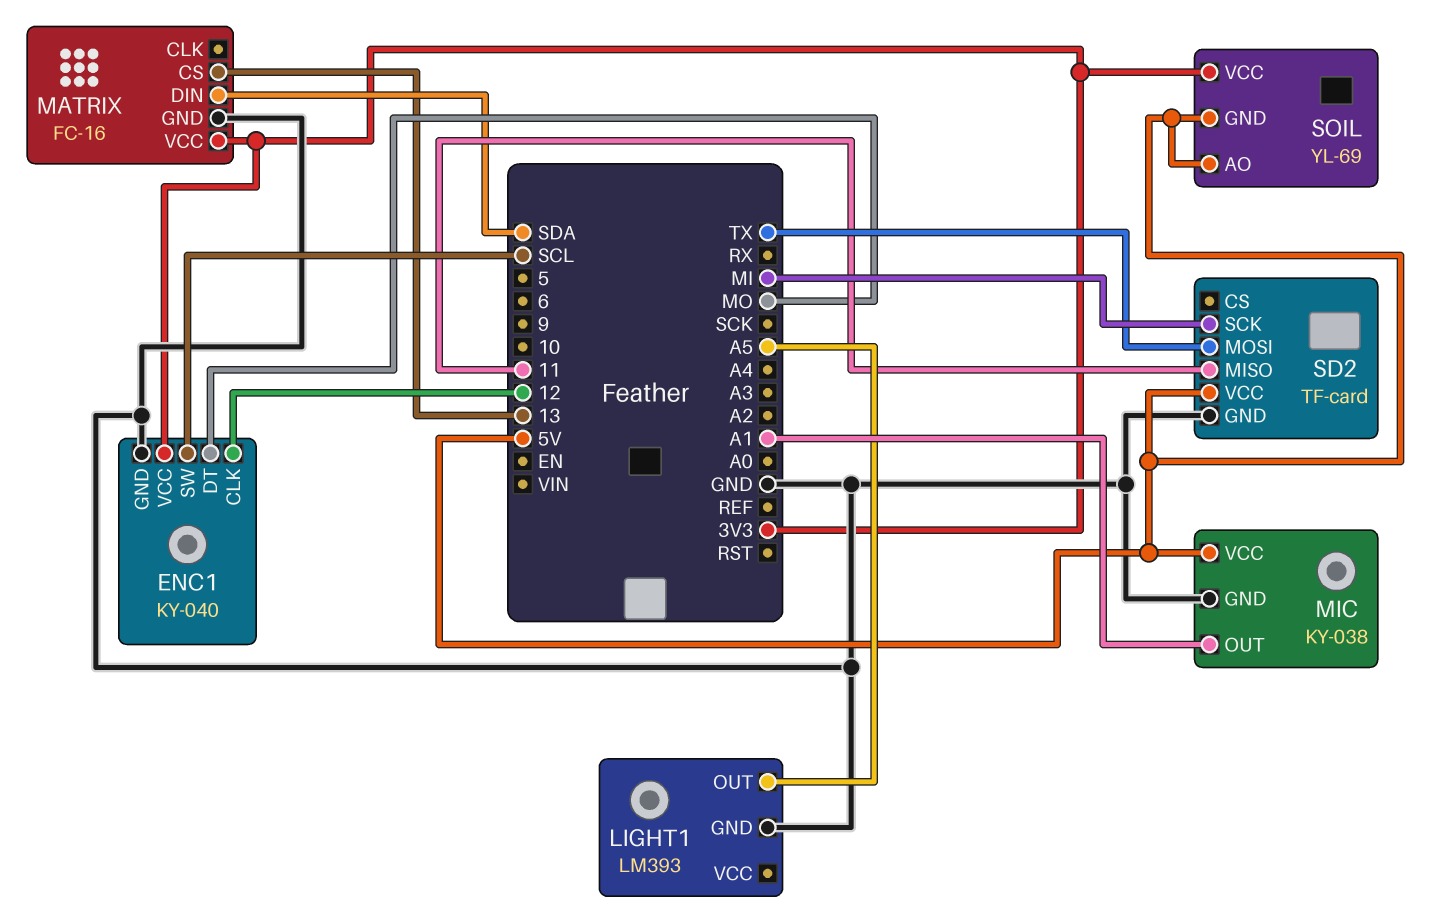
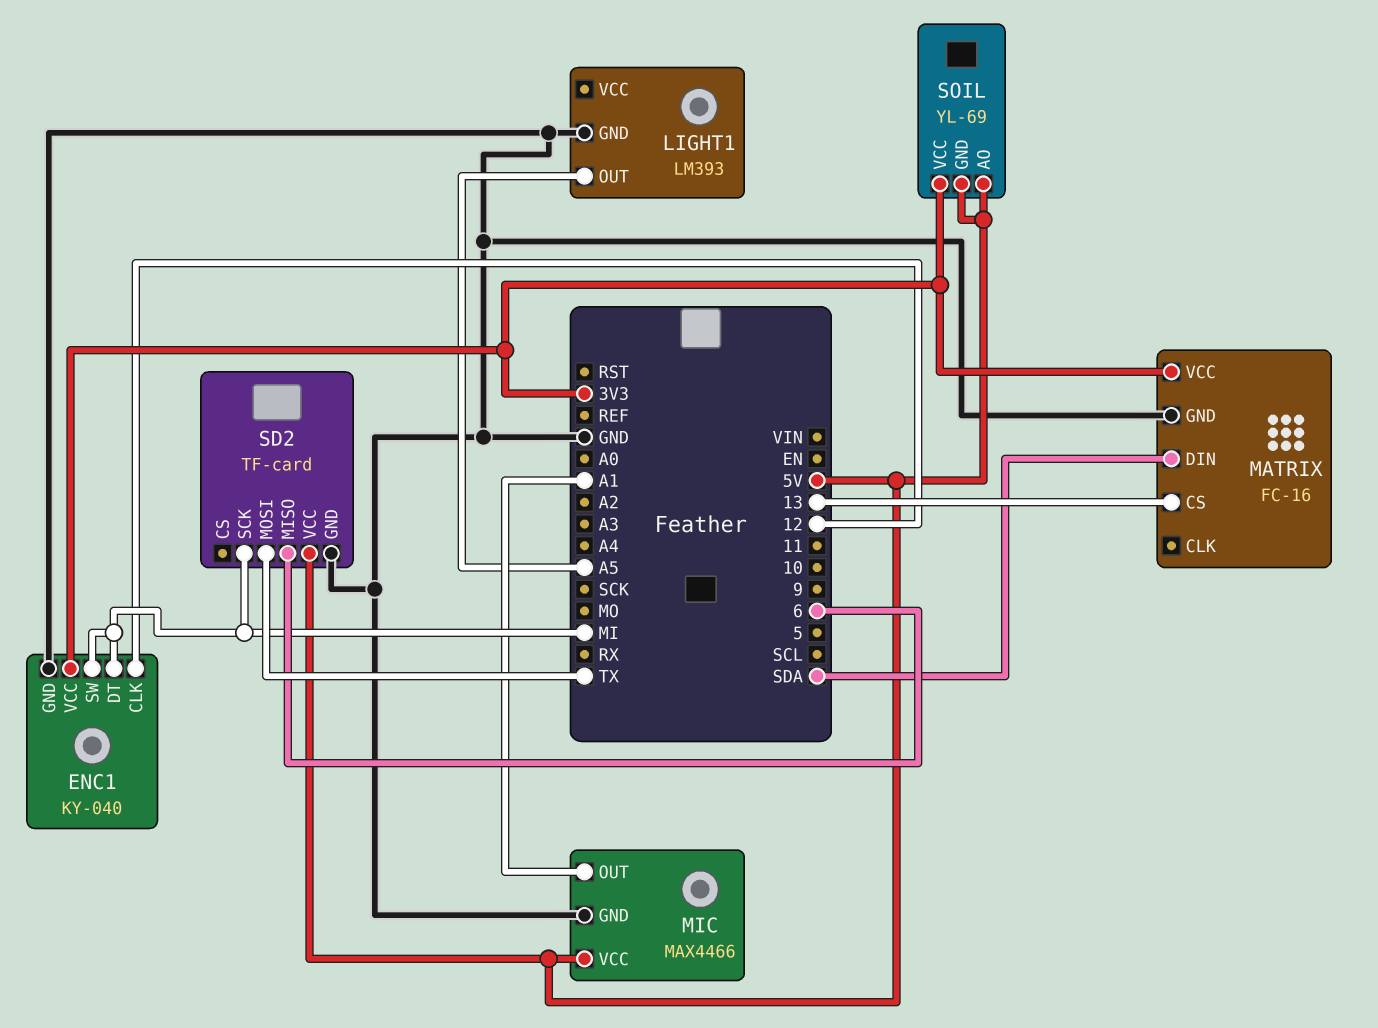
ENC1 pin DT: MO -> MI
ENC1 pin SW: SCL -> MI
MIC: KY-038 -> MAX4466
SD2 pin MISO: 11 -> 6

